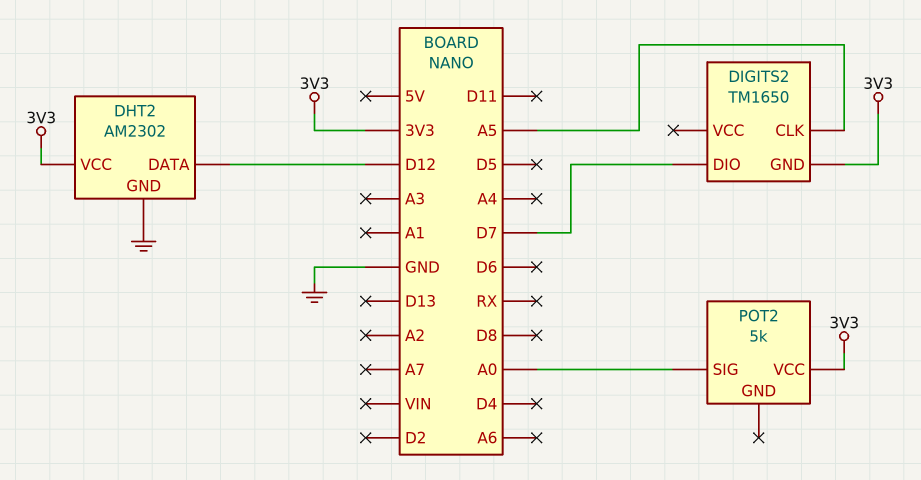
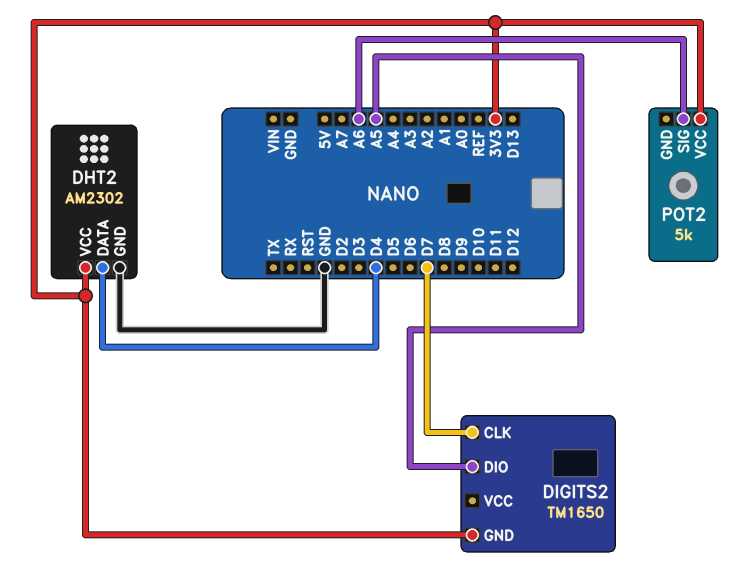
DHT2 pin DATA: D12 -> D4
DIGITS2 pin CLK: A5 -> D7
DIGITS2 pin DIO: D7 -> A5
POT2 pin SIG: A0 -> A6

